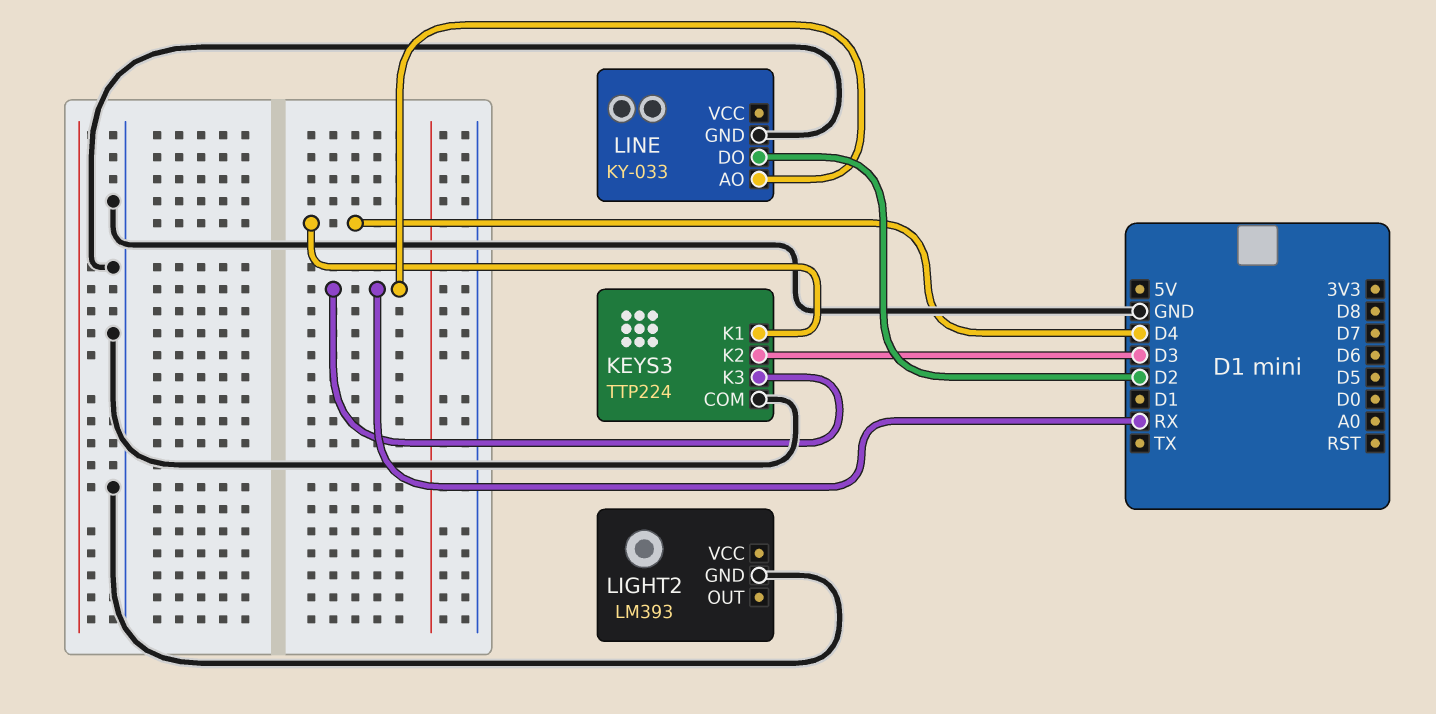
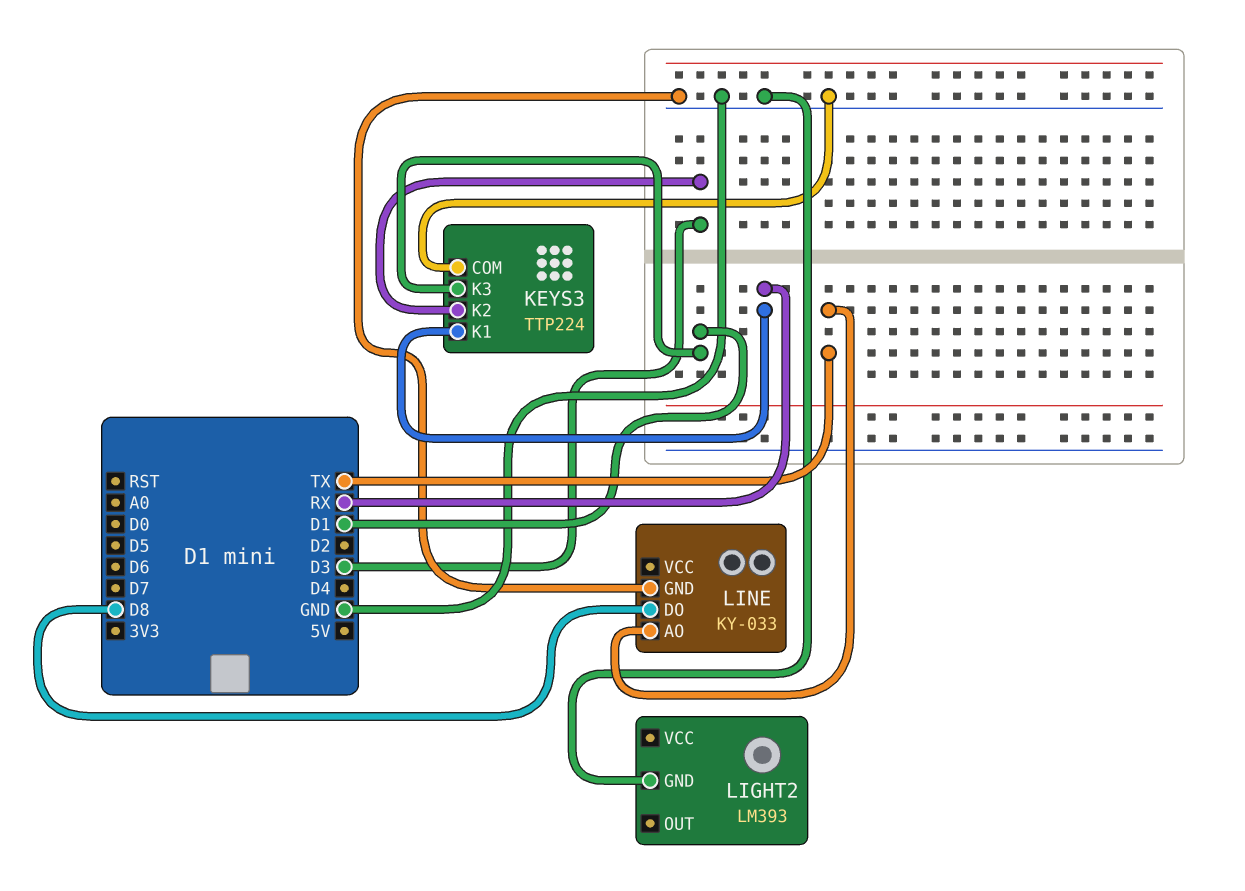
KEYS3 pin K1: D4 -> RX
KEYS3 pin K3: RX -> D1
LINE pin AO: RX -> TX
LINE pin DO: D2 -> D8

